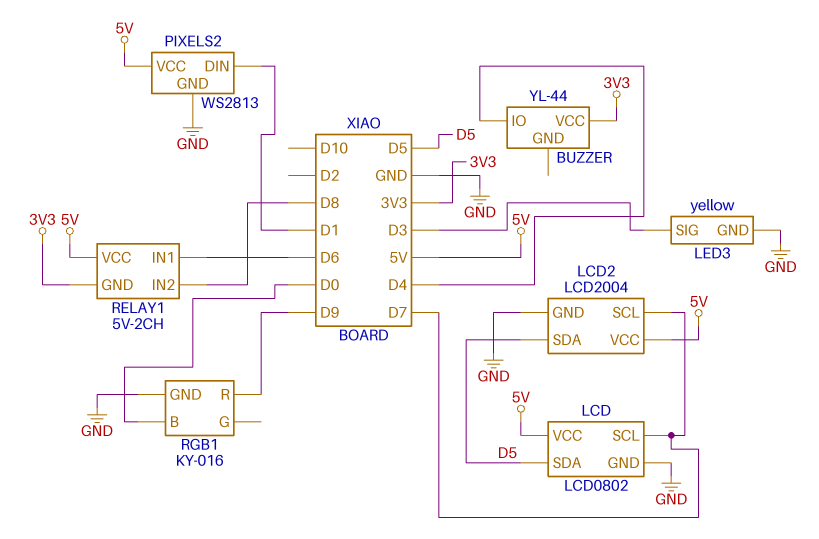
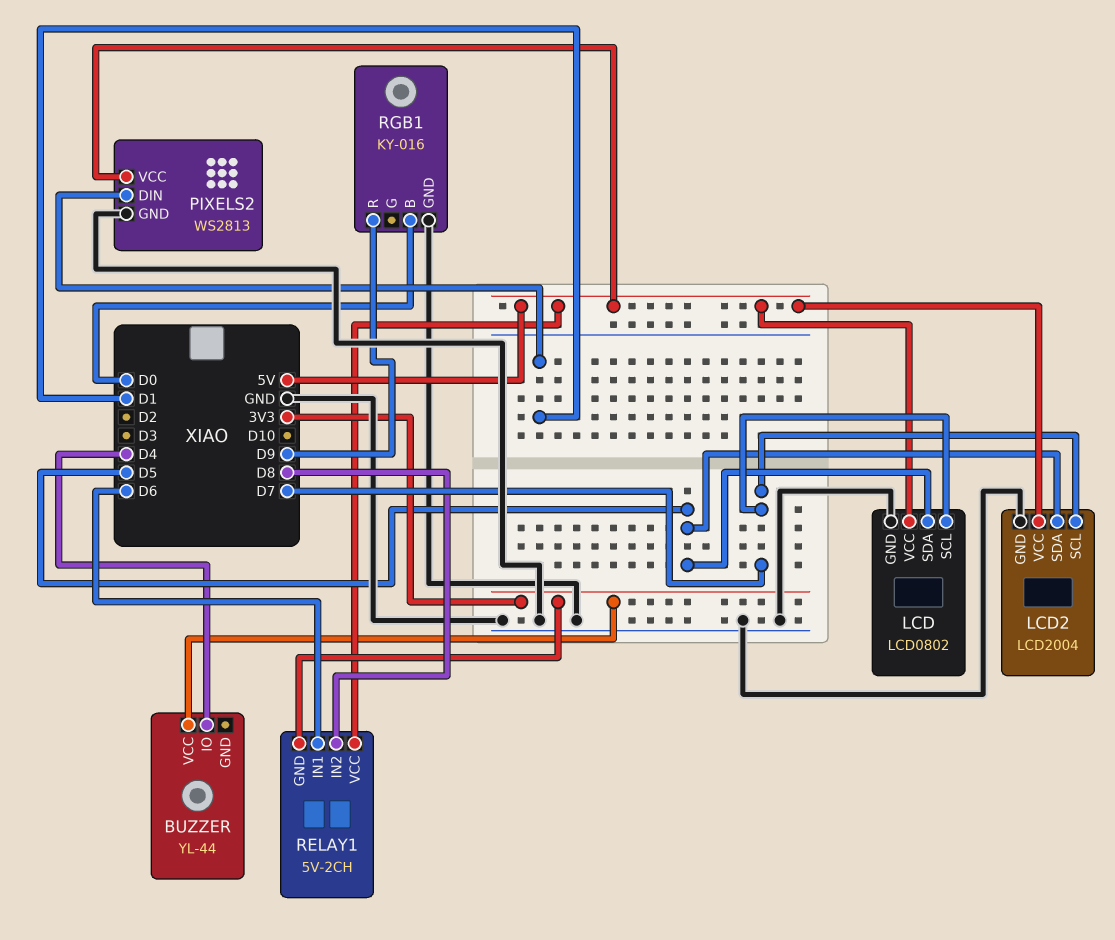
LED3: yellow -> none
LED3 pin GND: GND -> none
LED3 pin SIG: D3 -> none

